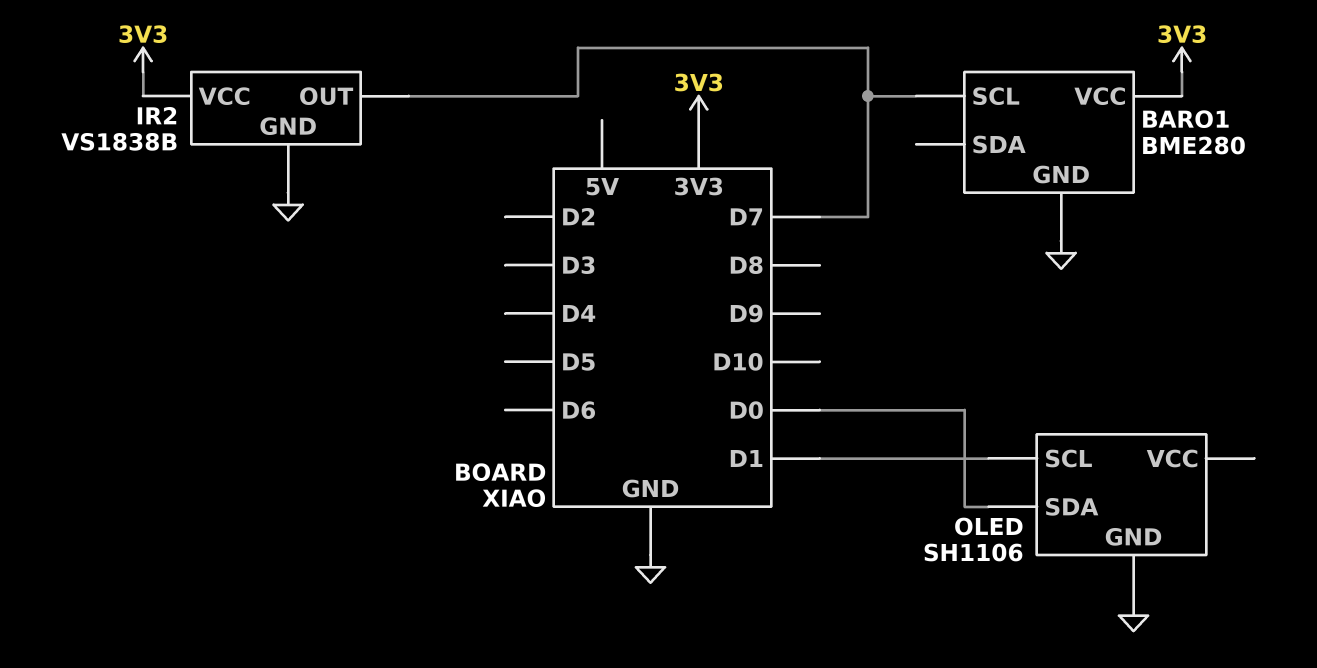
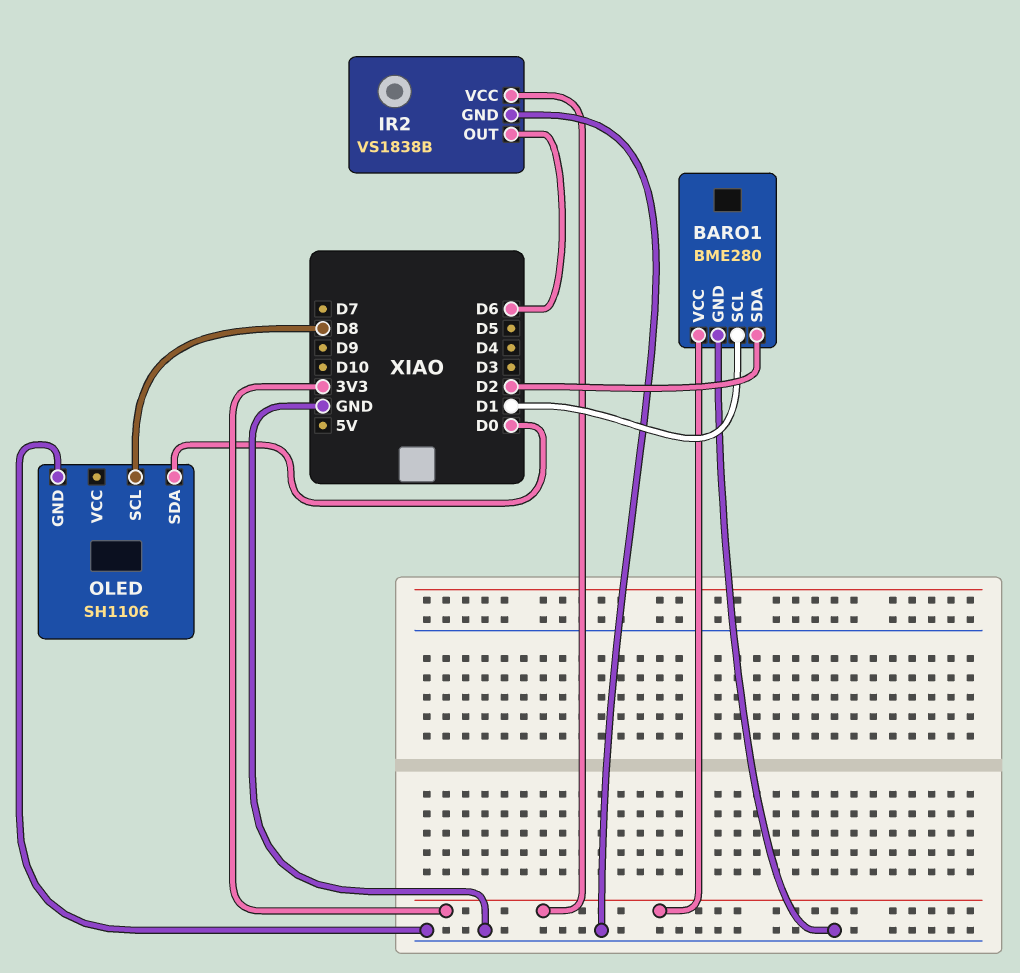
BARO1 pin SCL: D7 -> D1
BARO1 pin SDA: none -> D2
IR2 pin OUT: D7 -> D6
OLED pin SCL: D1 -> D8

